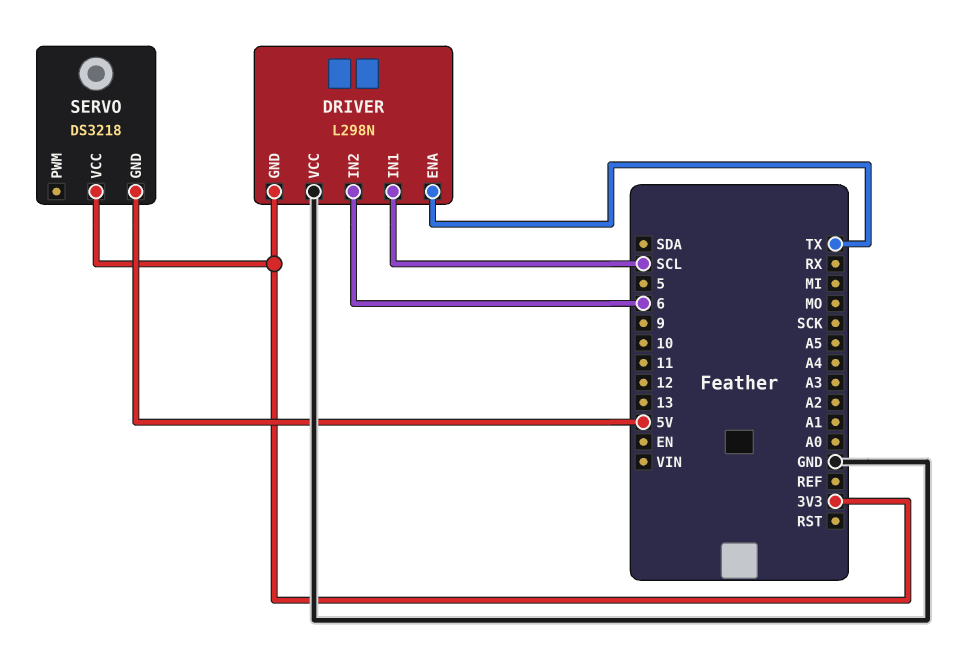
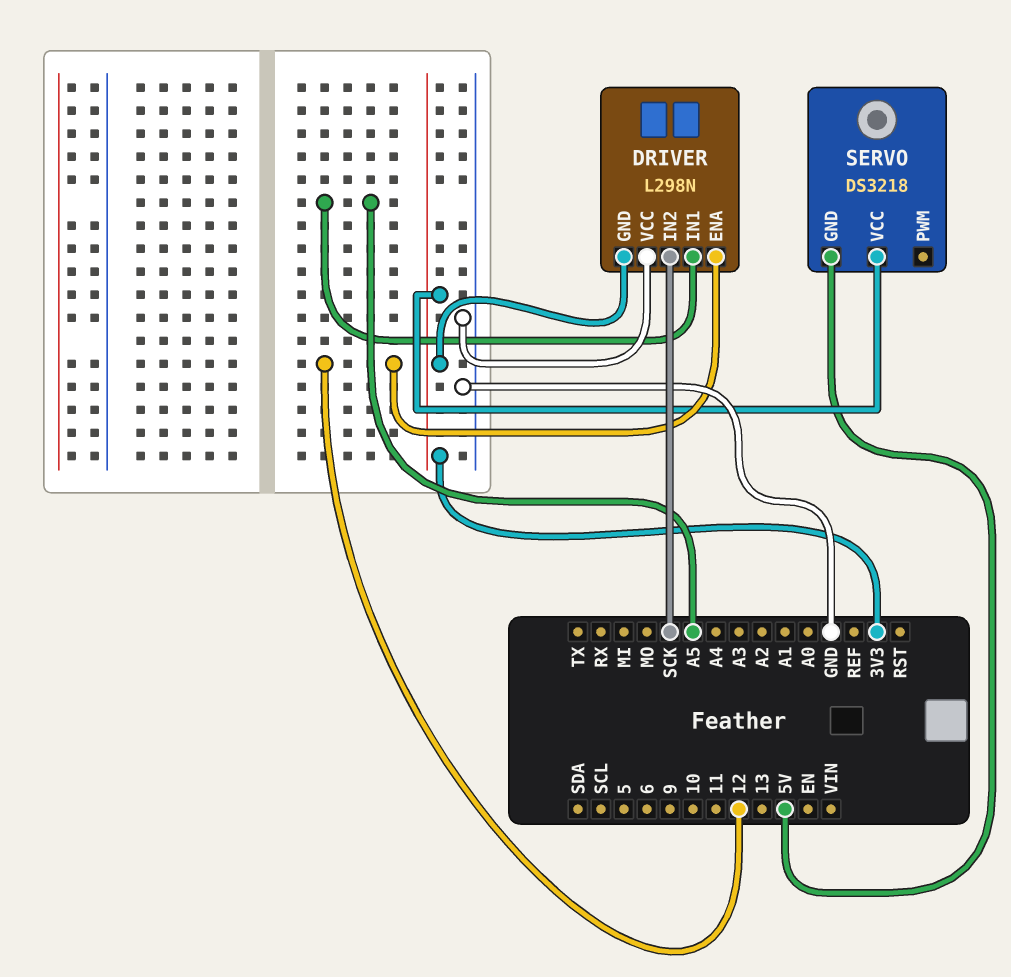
DRIVER pin ENA: TX -> 12
DRIVER pin IN1: SCL -> A5
DRIVER pin IN2: 6 -> SCK

